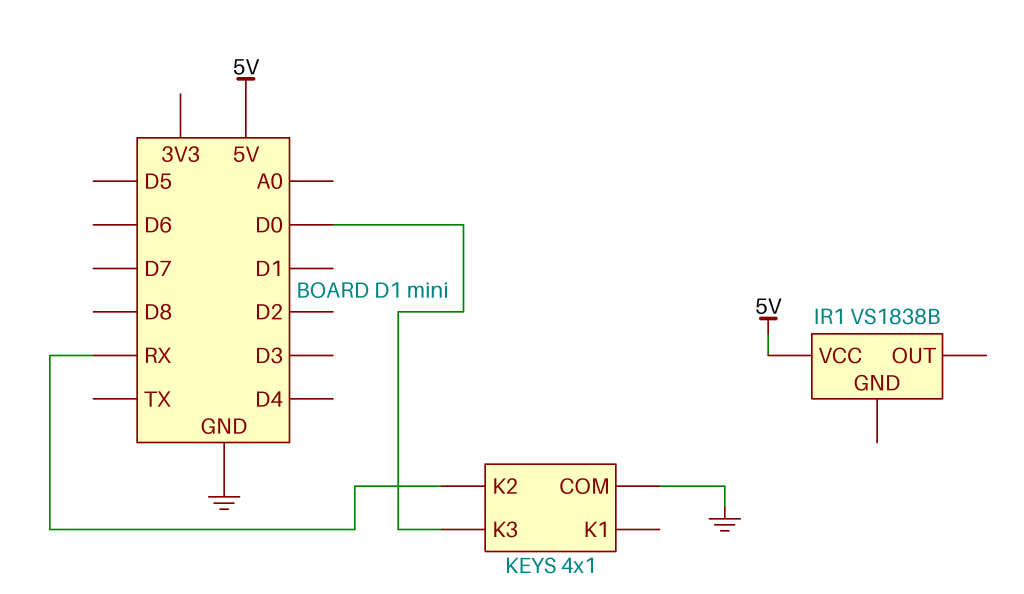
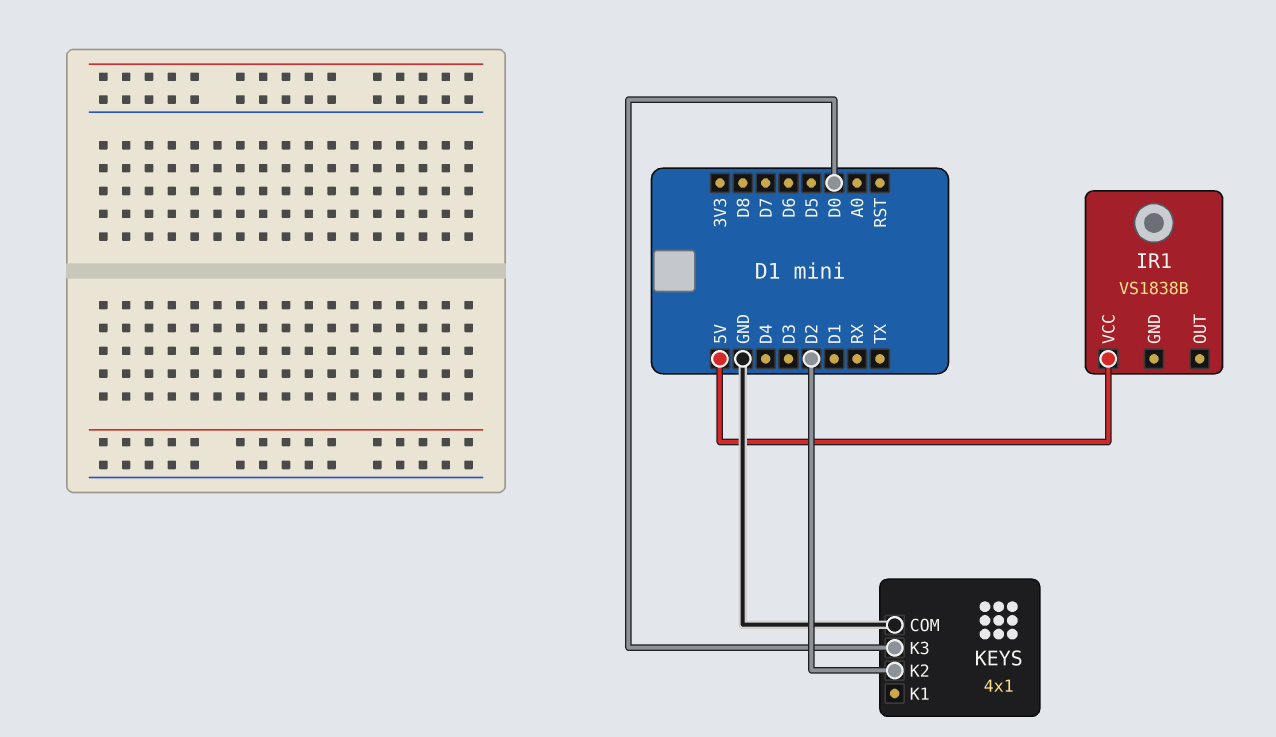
KEYS pin K2: RX -> D2

